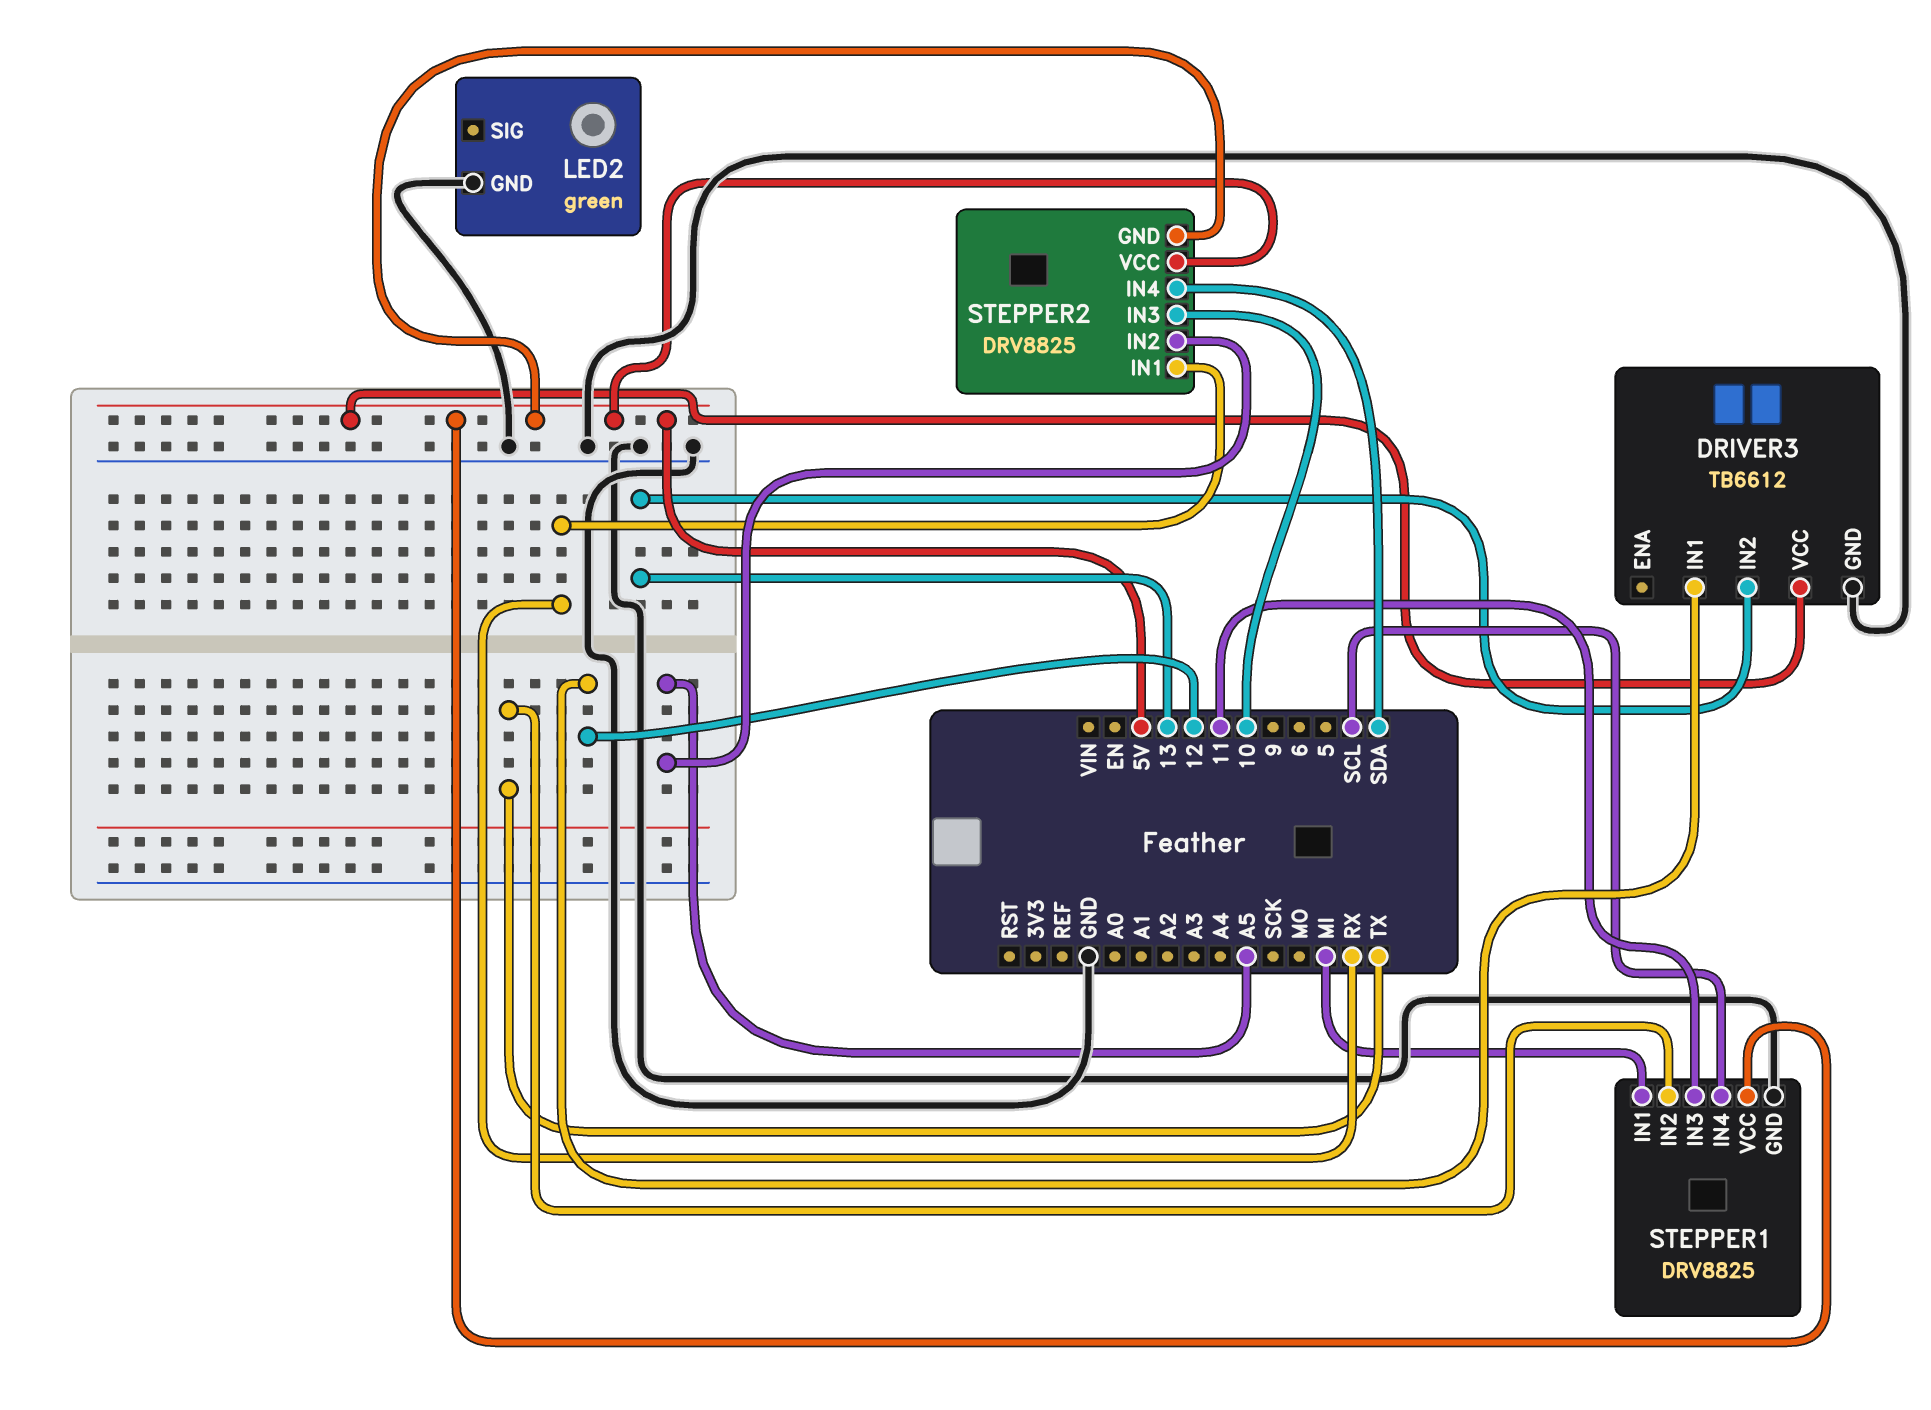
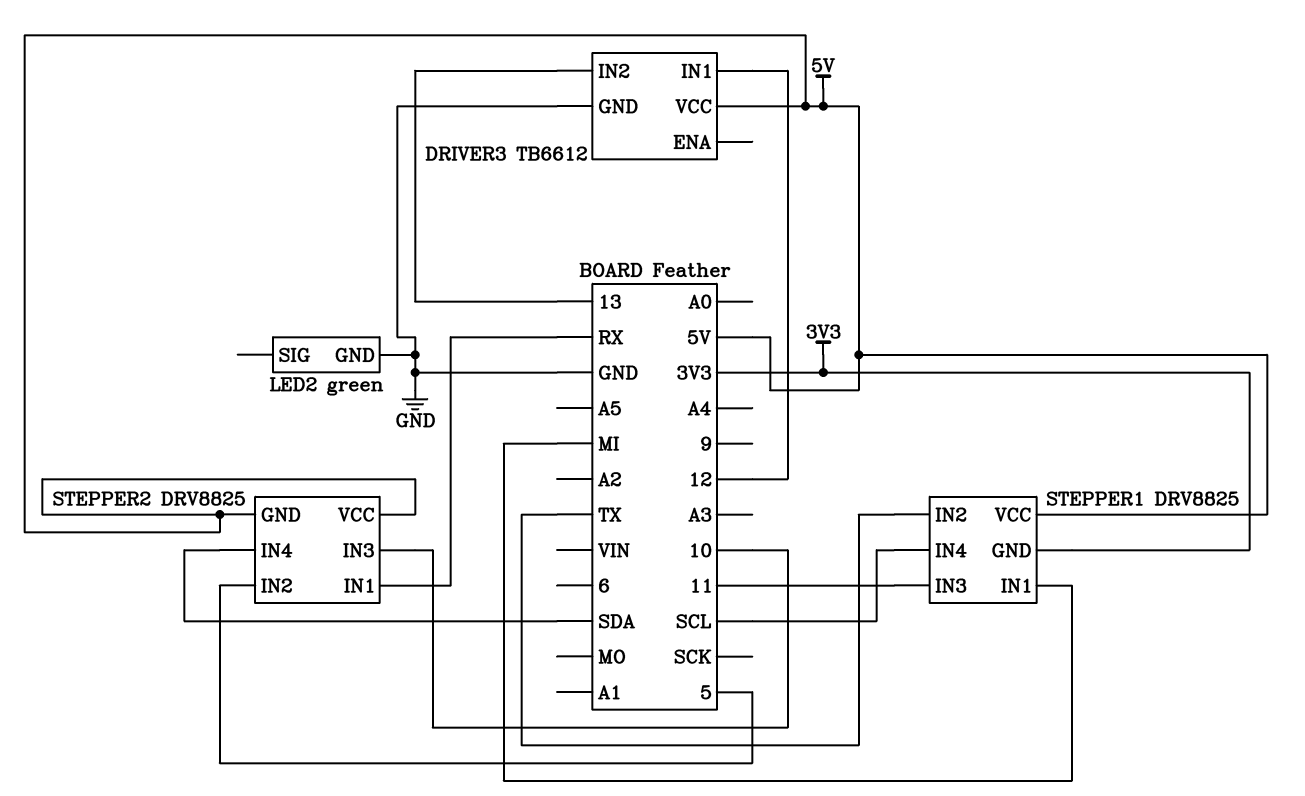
STEPPER1 pin GND: GND -> 3V3
STEPPER2 pin IN2: A5 -> 5

